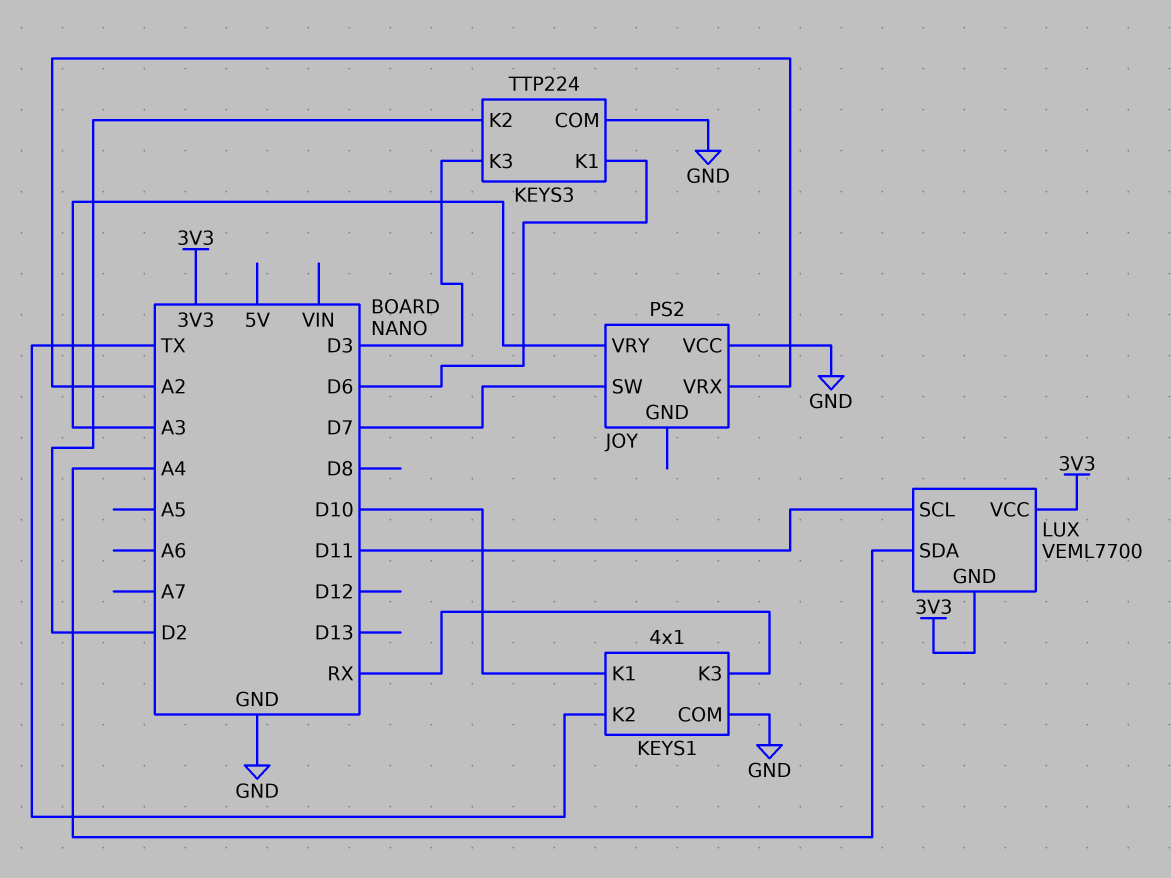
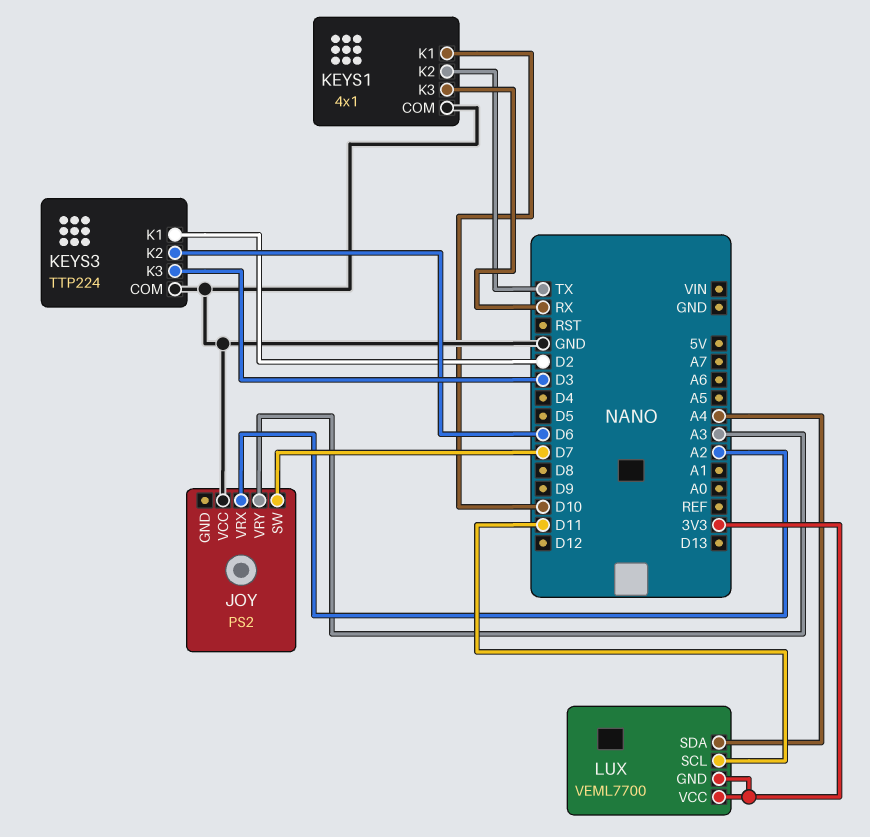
KEYS3 pin K1: D6 -> D2
KEYS3 pin K2: D2 -> D6

